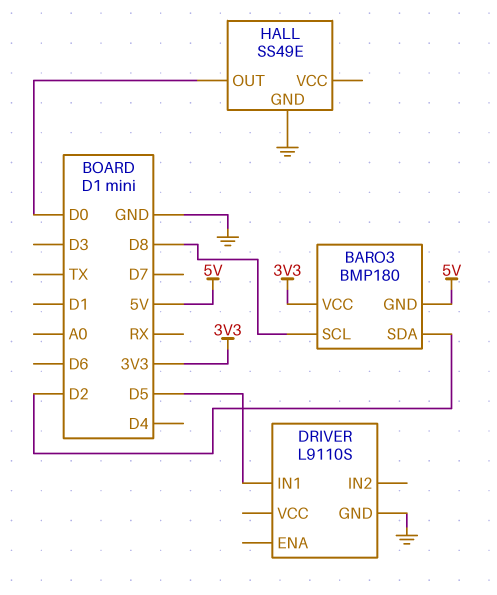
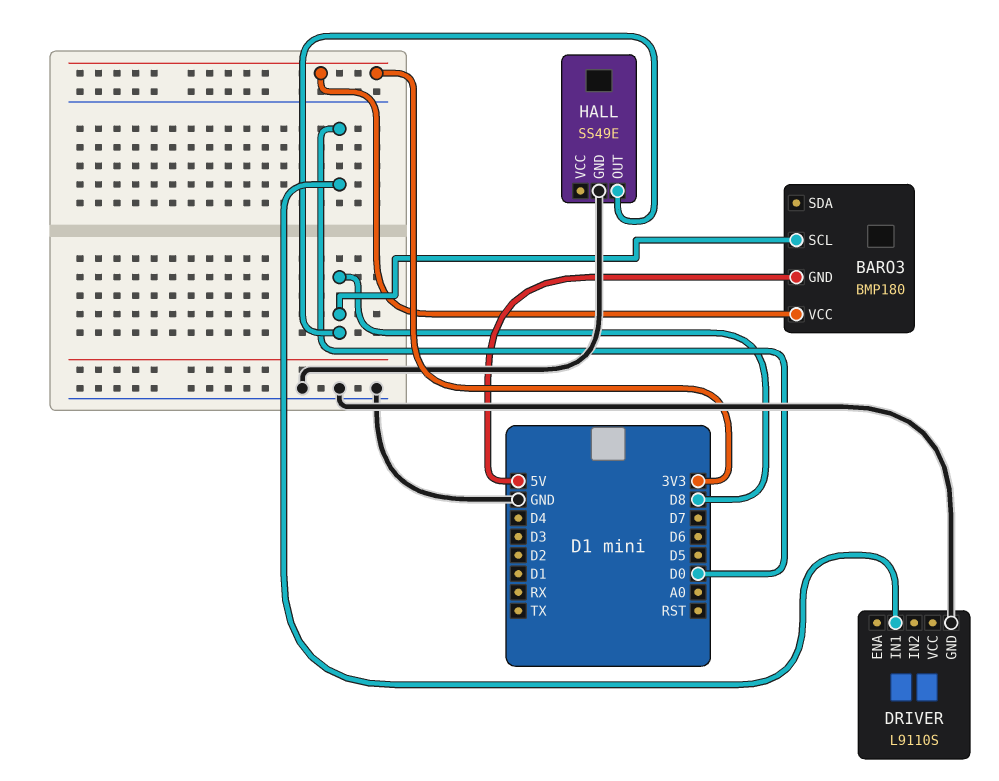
BARO3 pin SDA: D2 -> none
DRIVER pin IN1: D5 -> D0
HALL pin OUT: D0 -> D8

